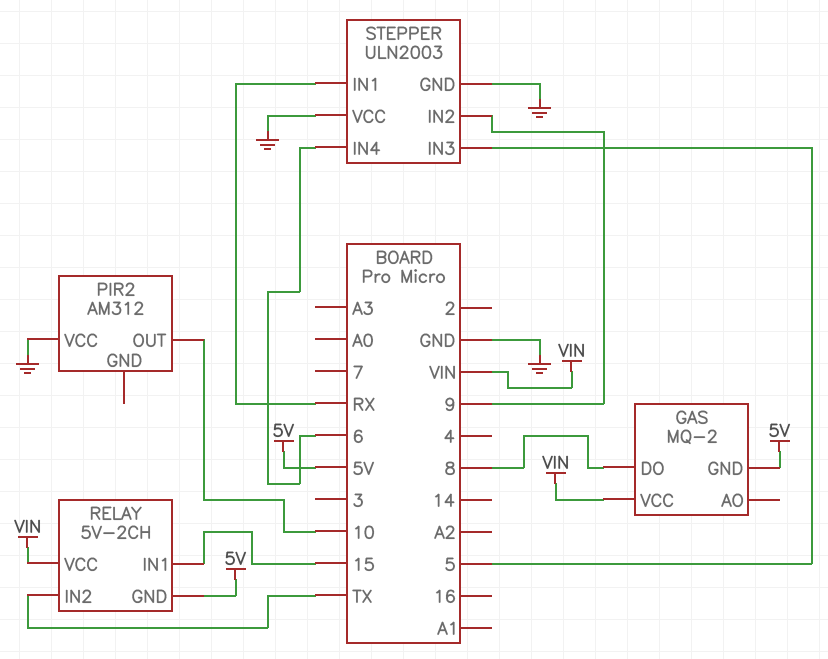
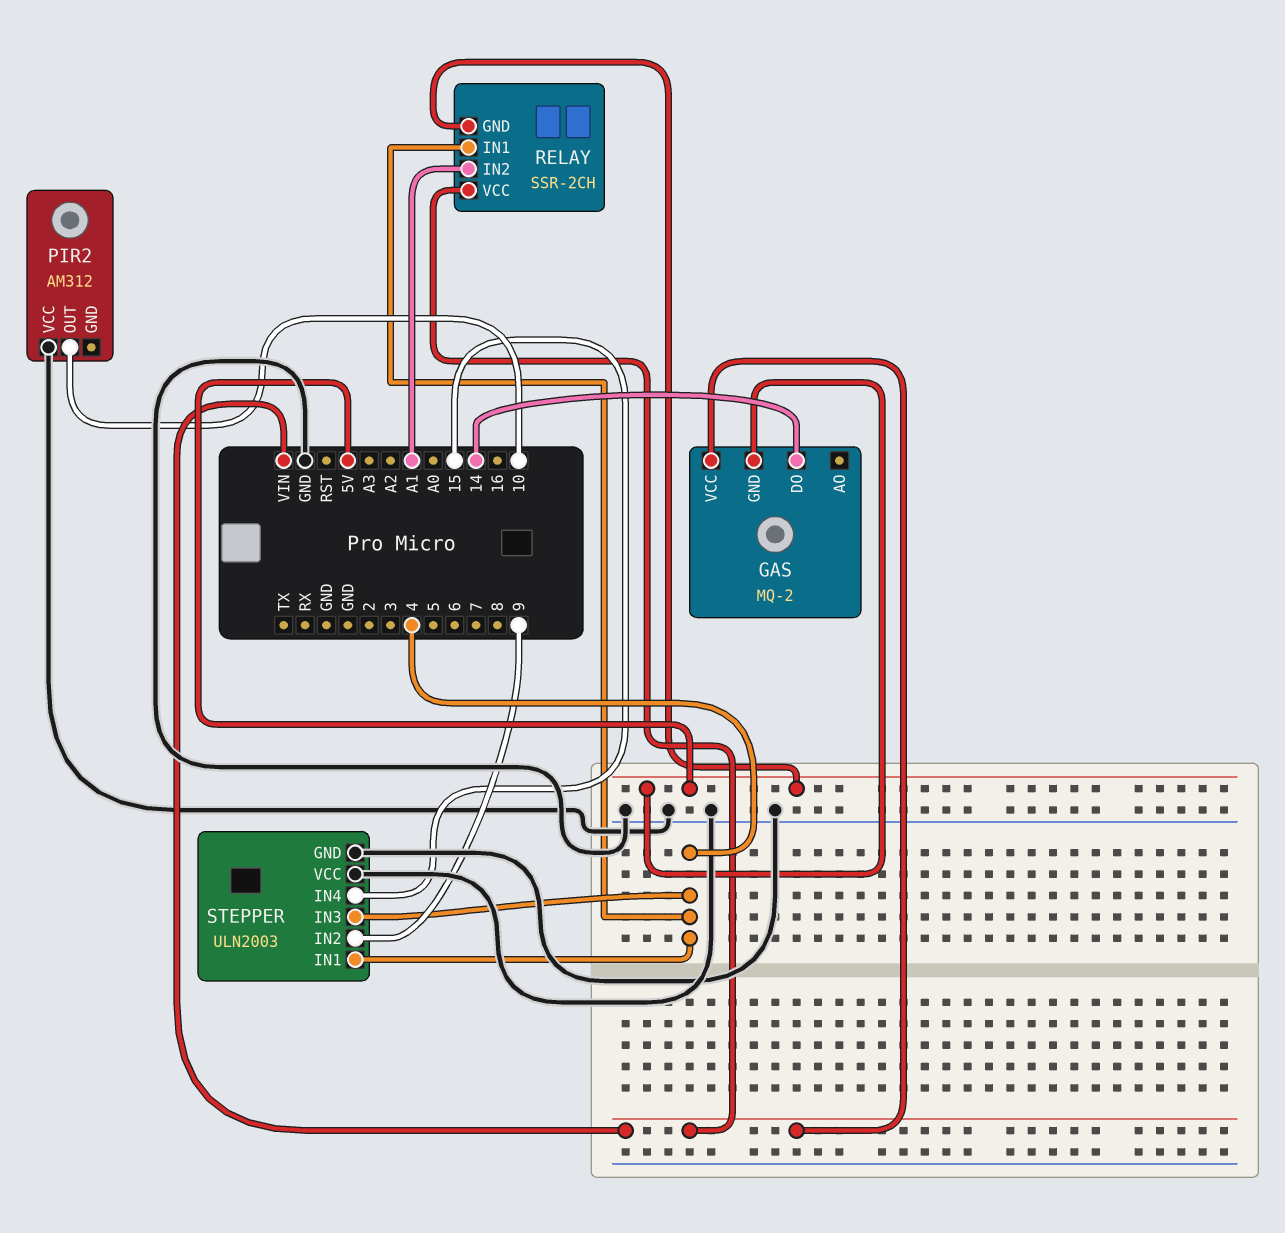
GAS pin DO: 8 -> 14
RELAY: 5V-2CH -> SSR-2CH
RELAY pin IN1: 15 -> 4
RELAY pin IN2: TX -> A1
STEPPER pin IN1: RX -> 4
STEPPER pin IN3: 5 -> 4
STEPPER pin IN4: 6 -> 15

